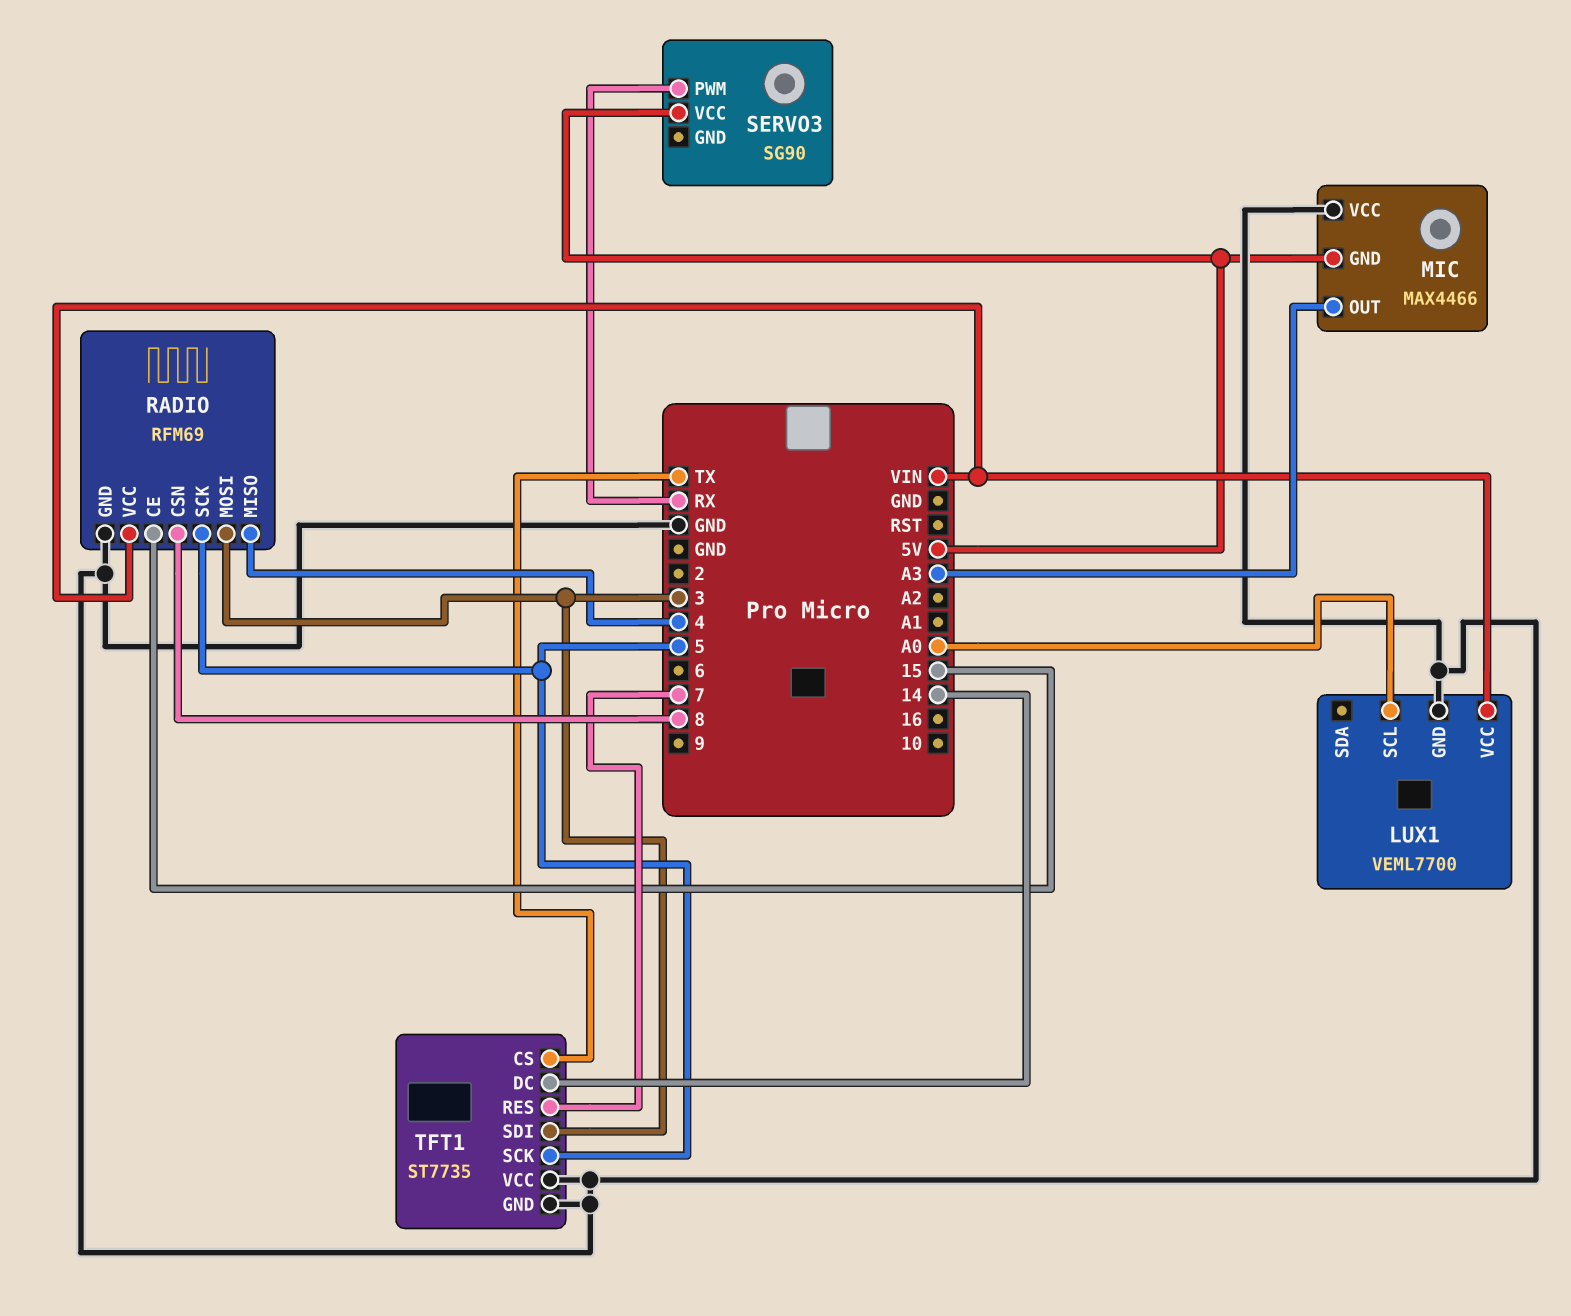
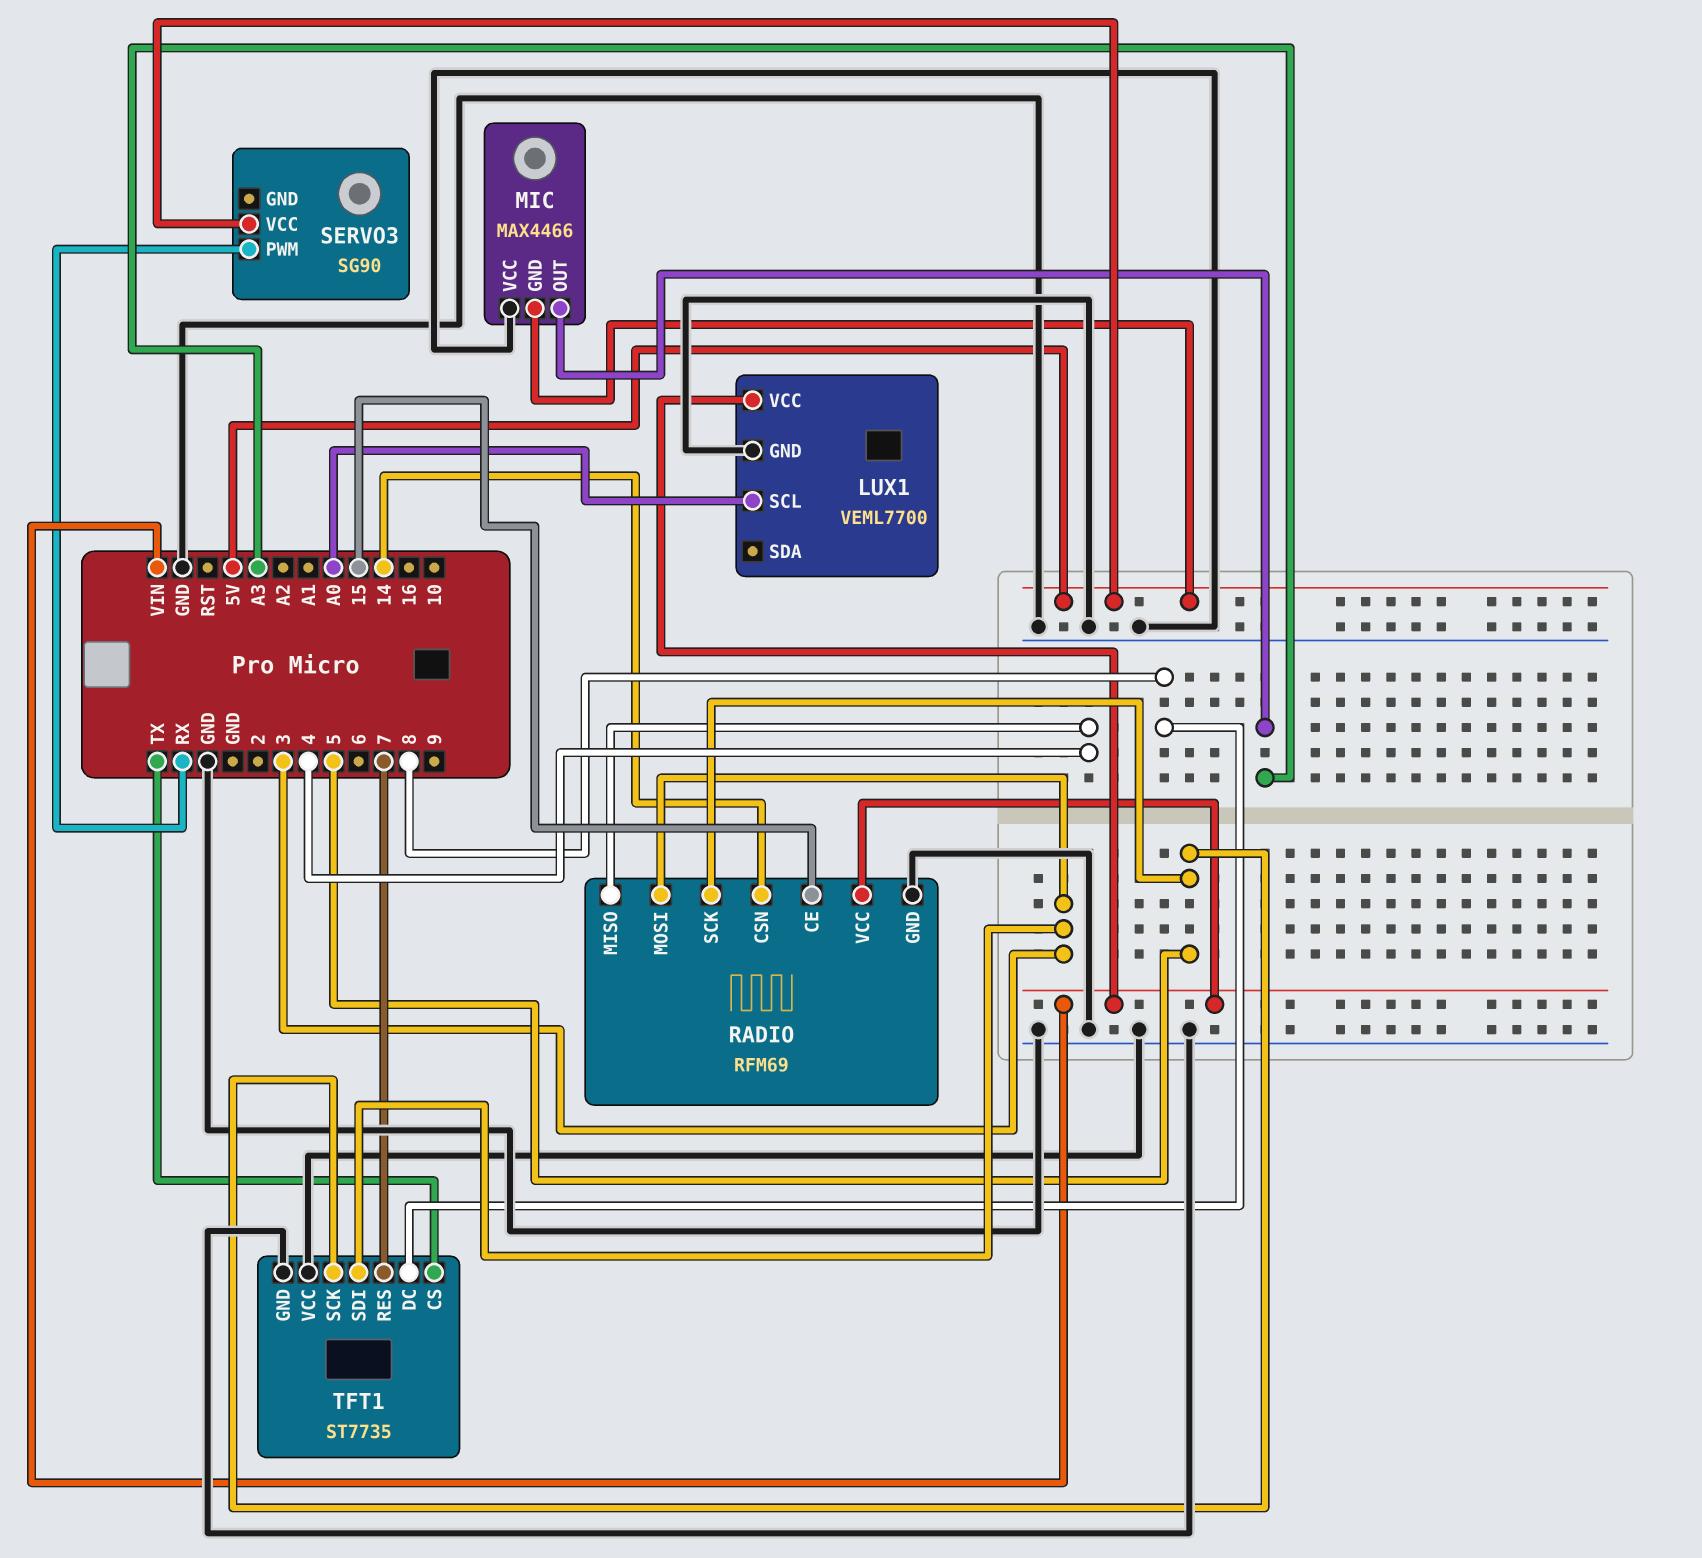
RADIO pin CSN: 8 -> 14
TFT1 pin DC: 14 -> 8

